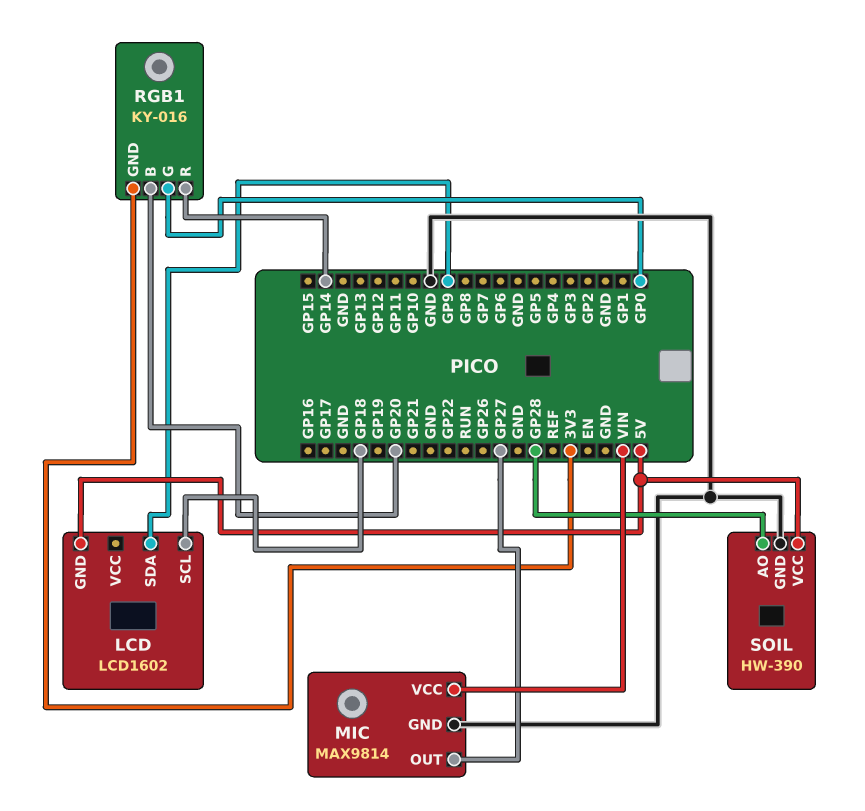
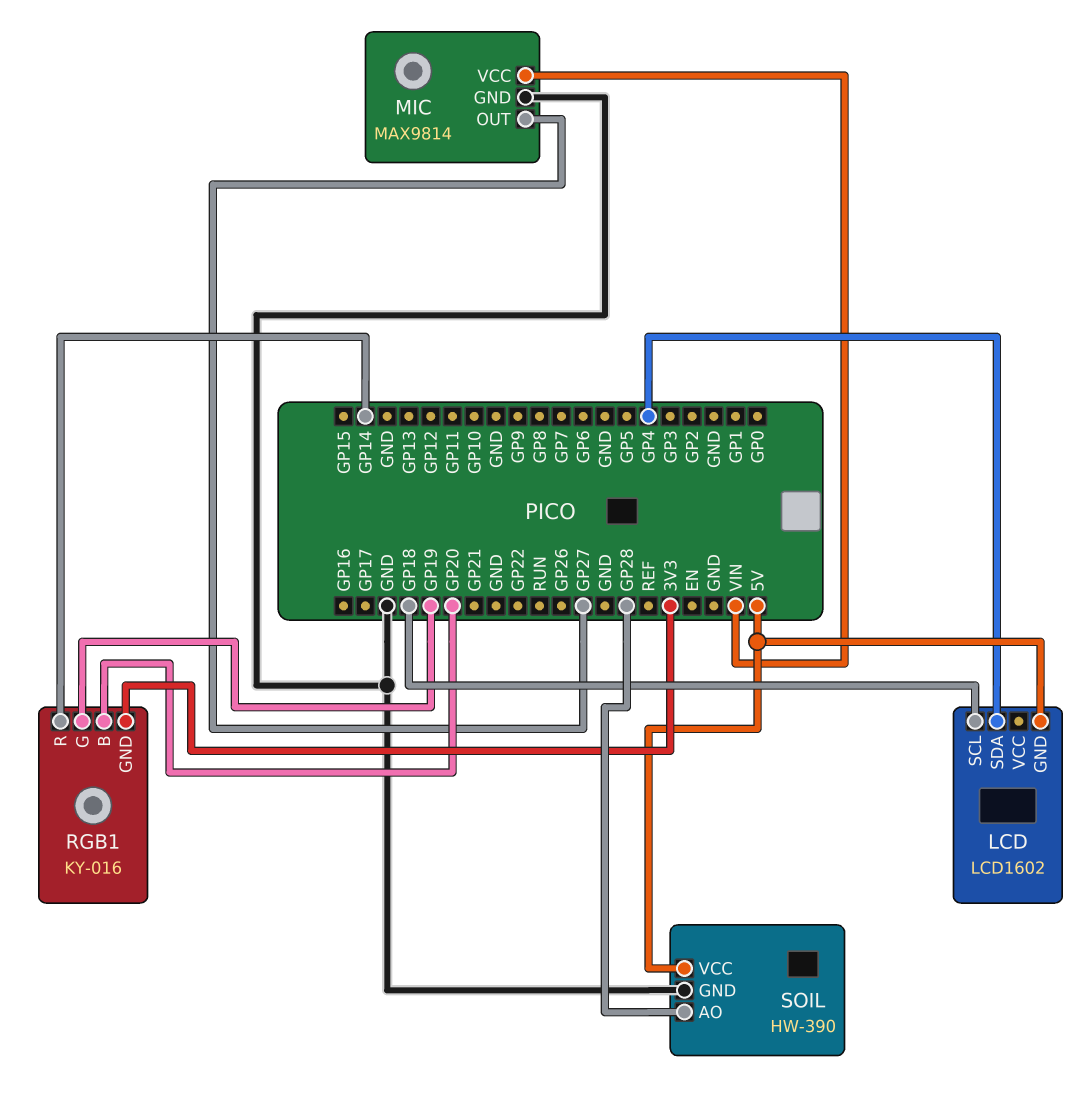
LCD pin SDA: GP9 -> GP4
RGB1 pin G: GP0 -> GP19

